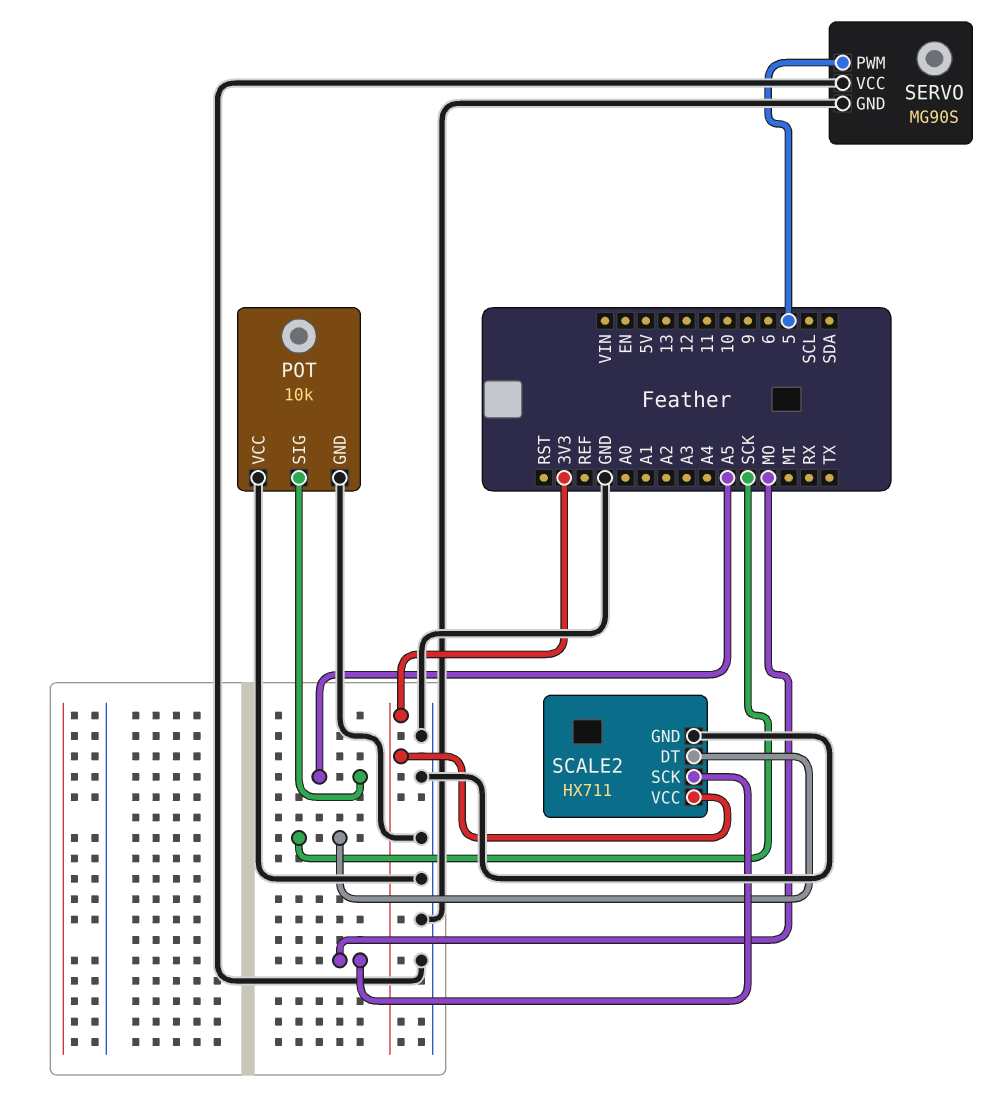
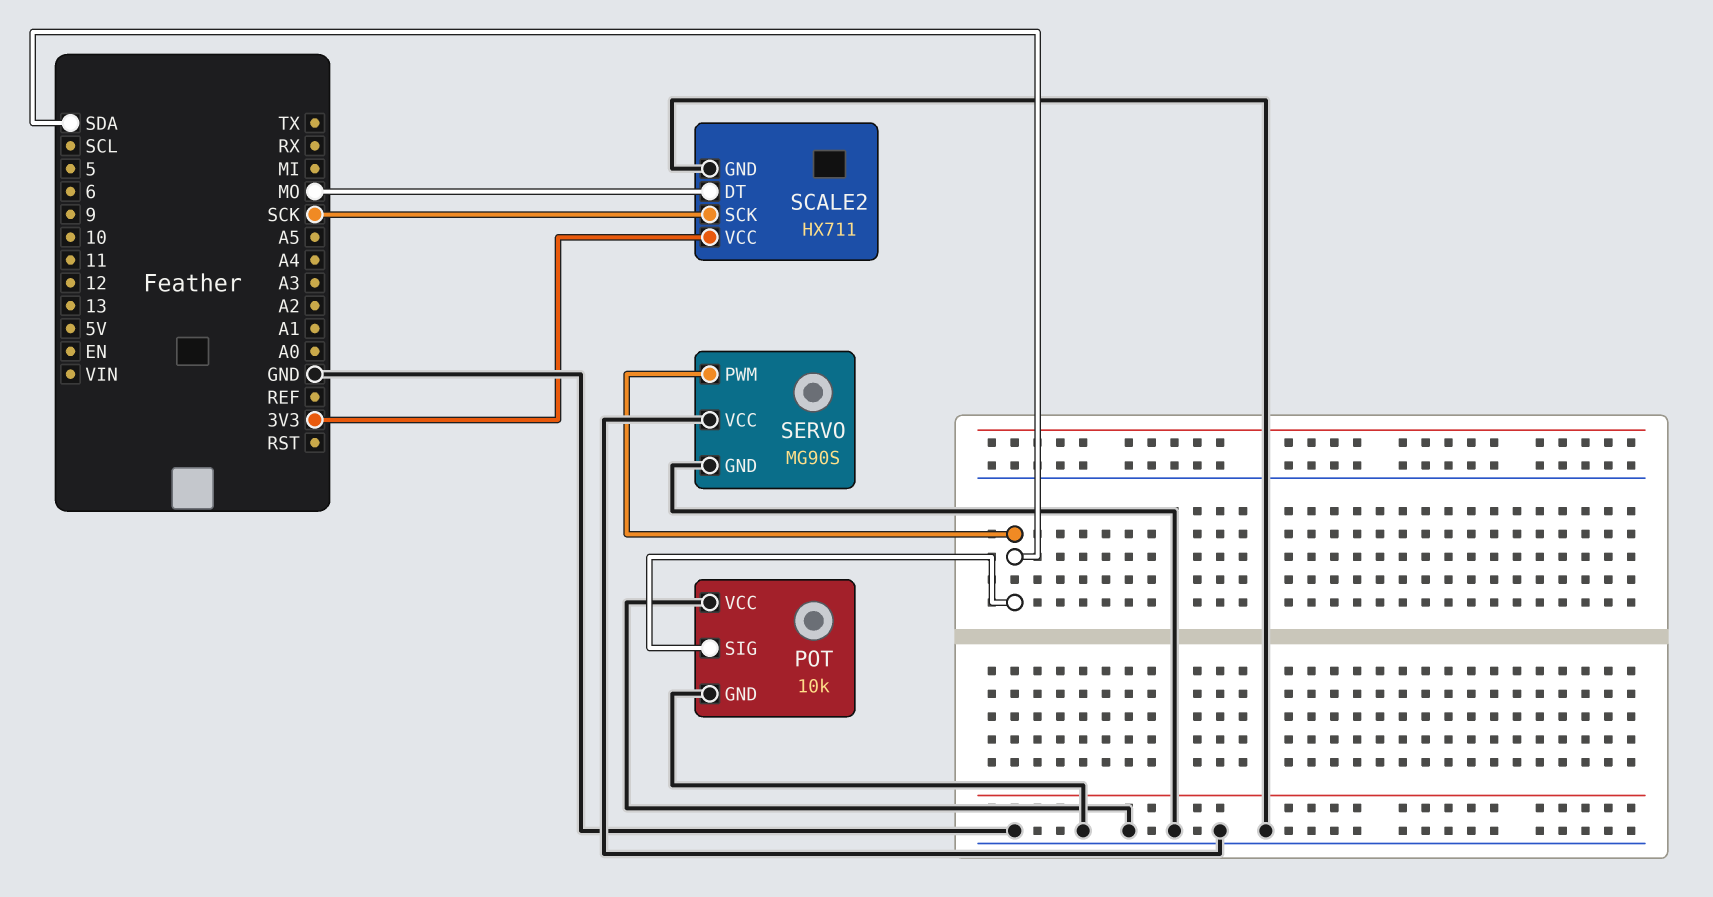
POT pin SIG: A5 -> SDA
SCALE2 pin DT: SCK -> MO
SCALE2 pin SCK: MO -> SCK
SERVO pin PWM: 5 -> SDA

